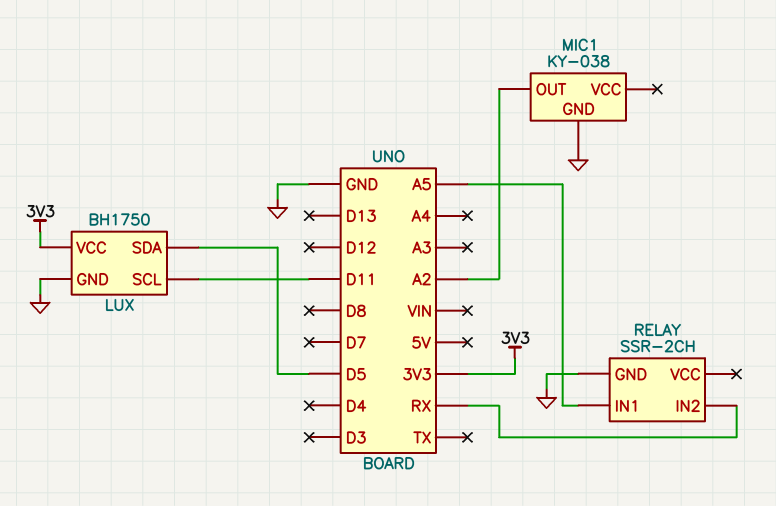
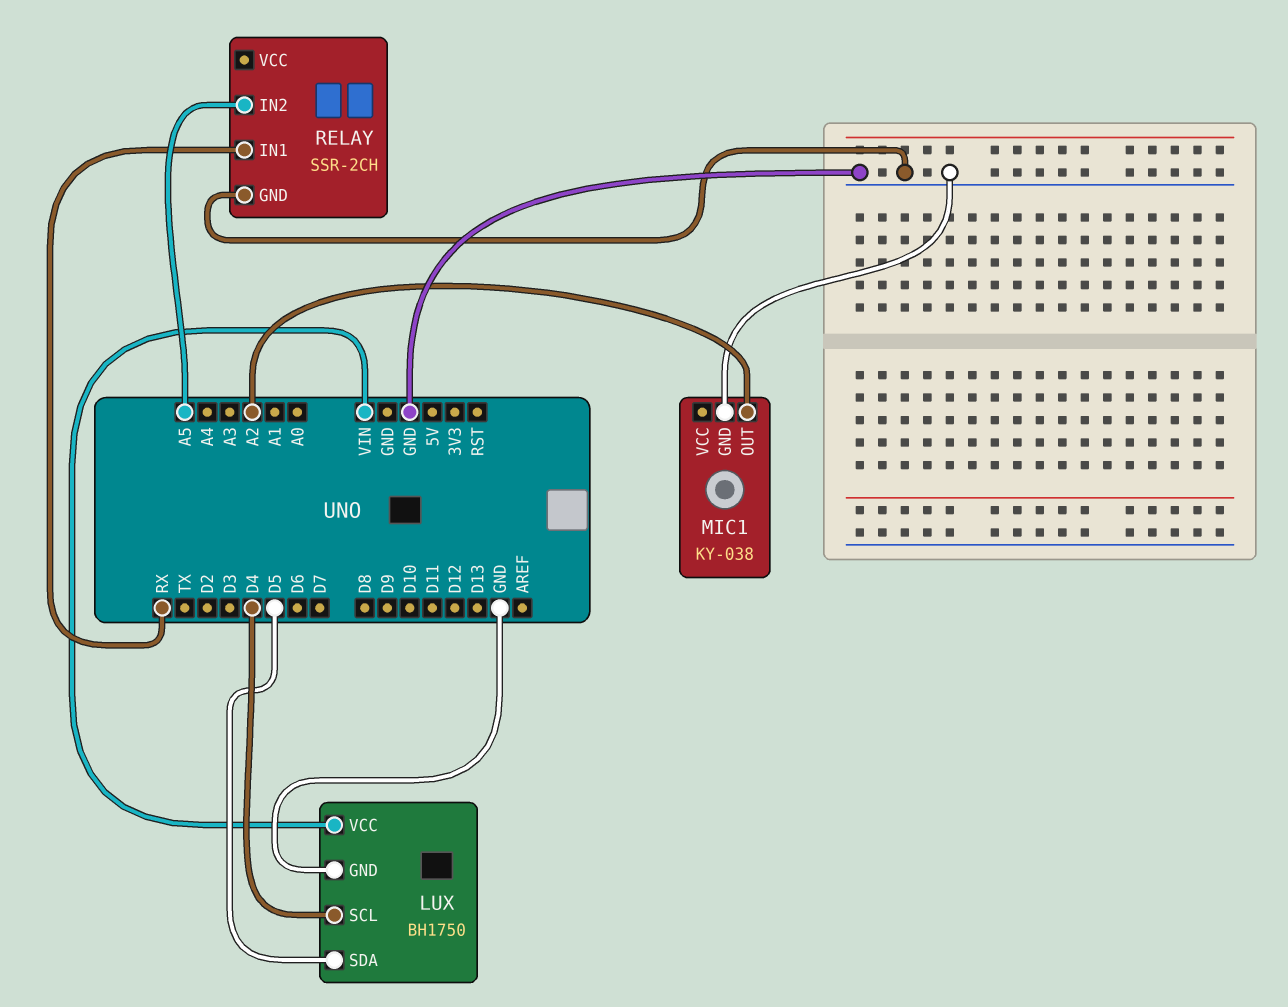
LUX pin SCL: D11 -> D4
LUX pin VCC: 3V3 -> VIN
RELAY pin IN1: A5 -> RX
RELAY pin IN2: RX -> A5

